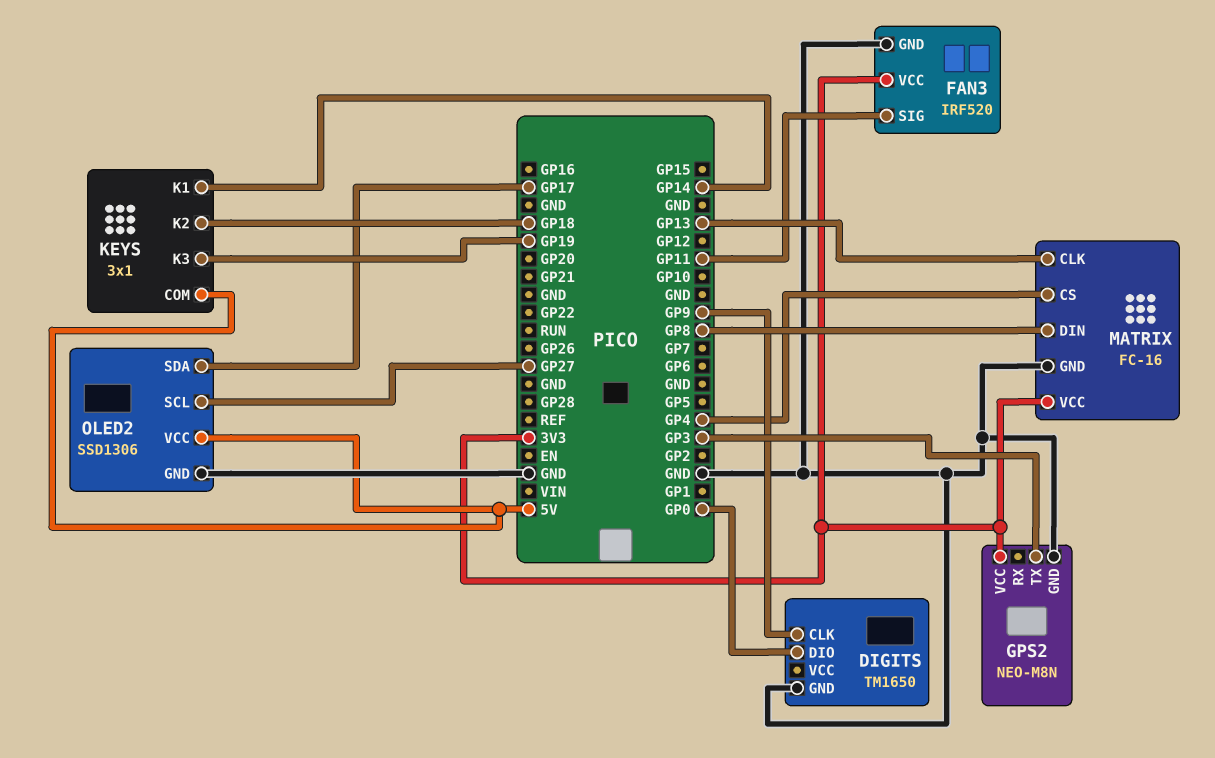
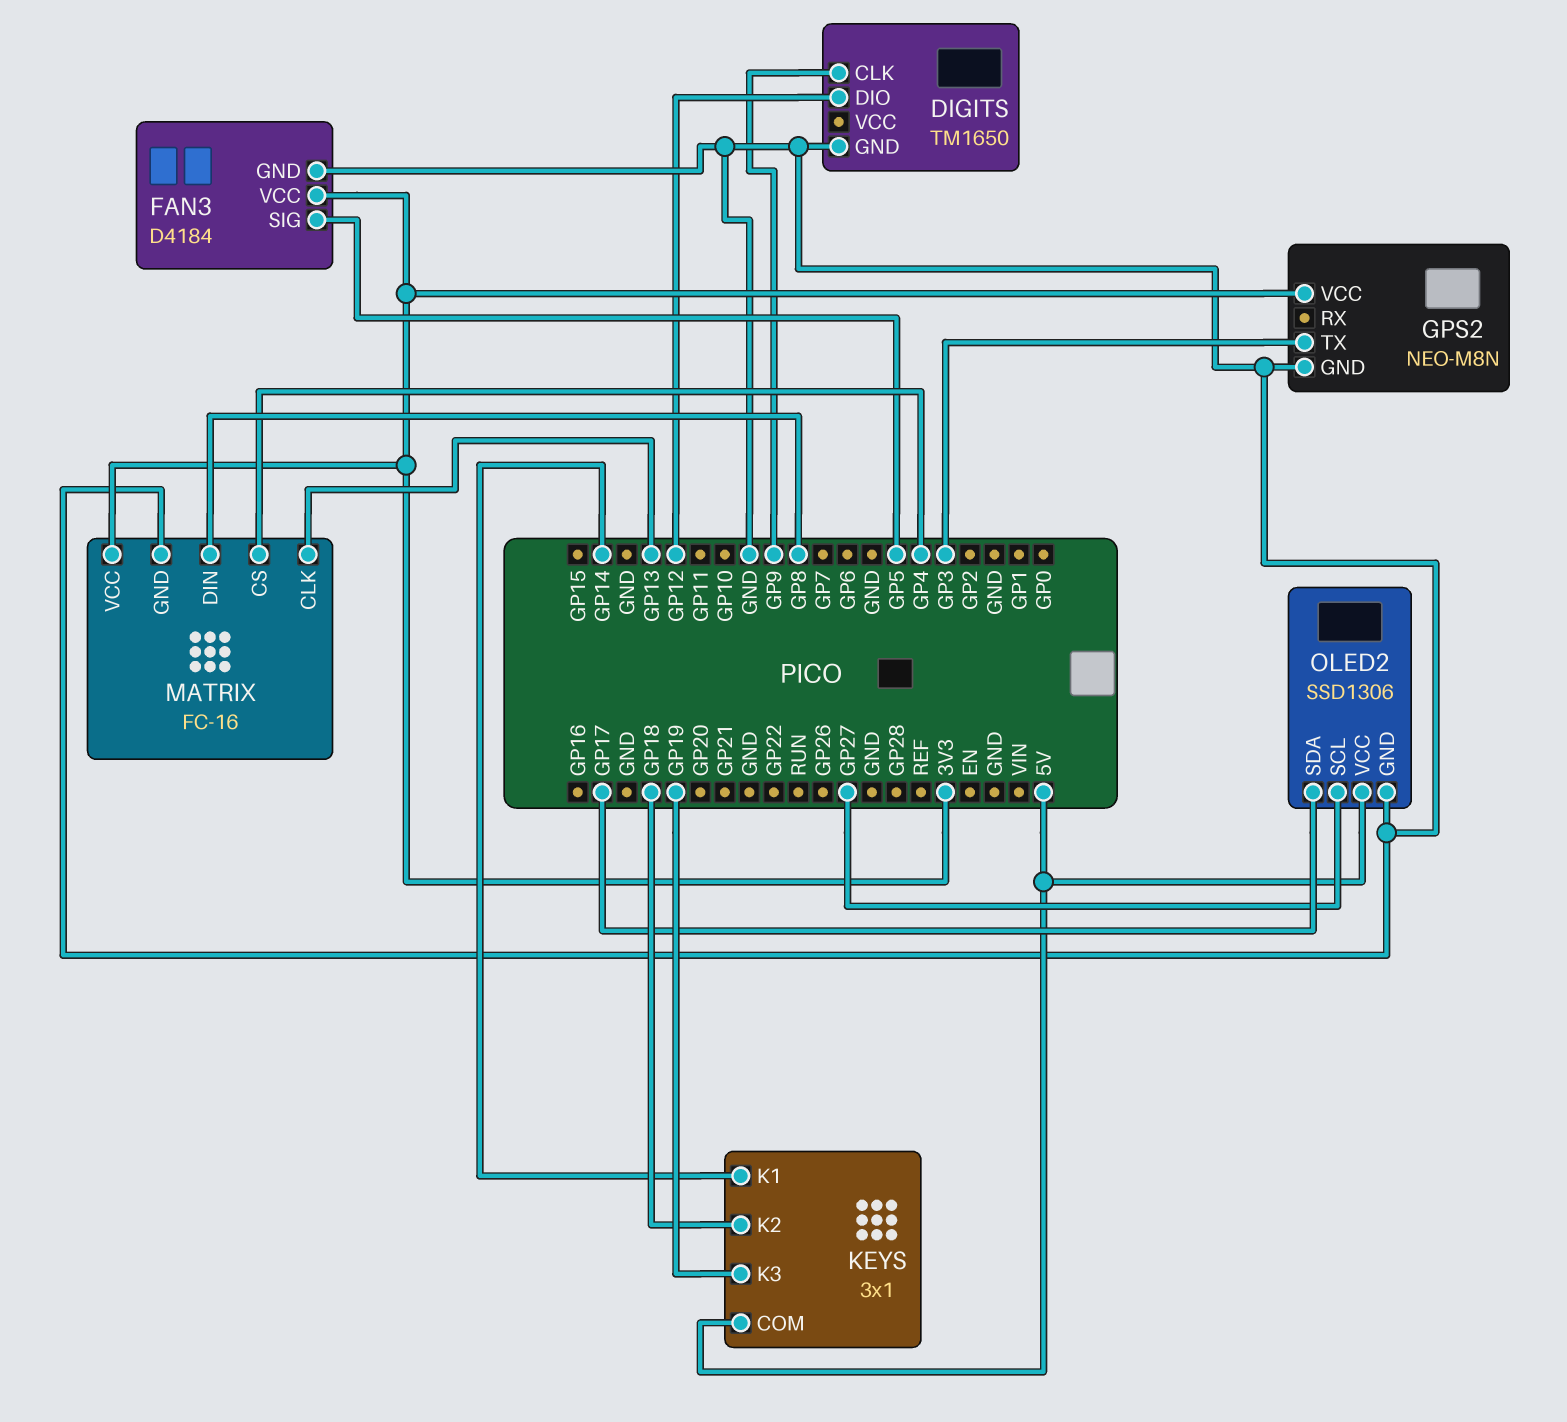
DIGITS pin DIO: GP0 -> GP12
FAN3: IRF520 -> D4184
FAN3 pin SIG: GP11 -> GP5

